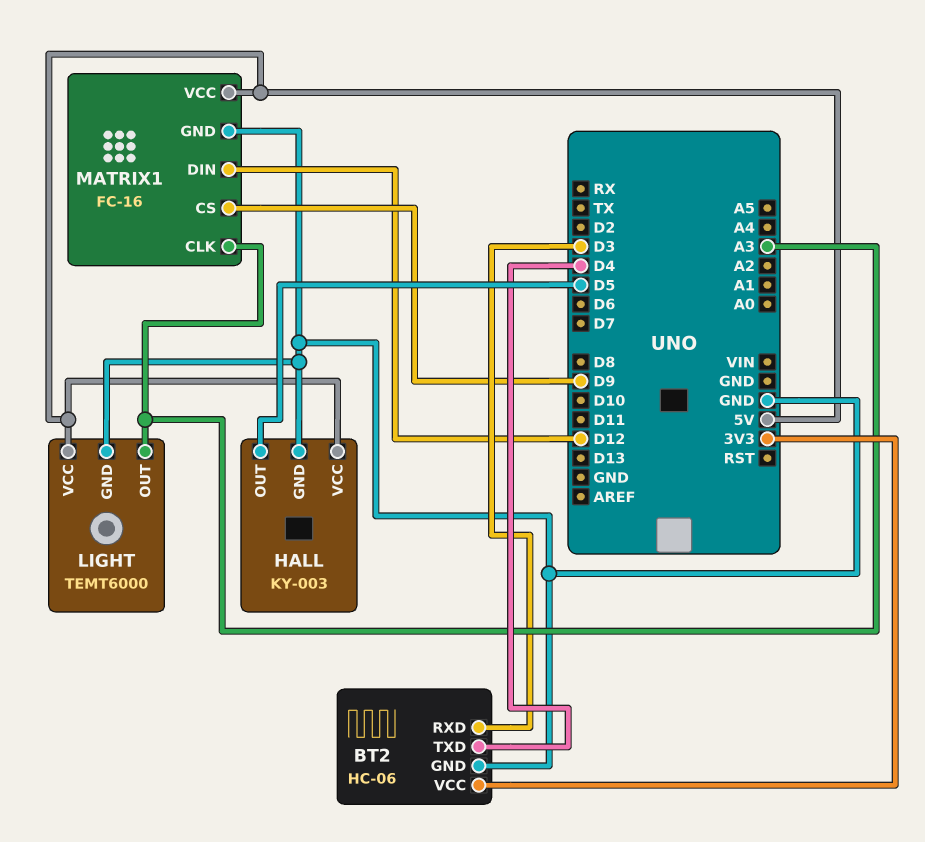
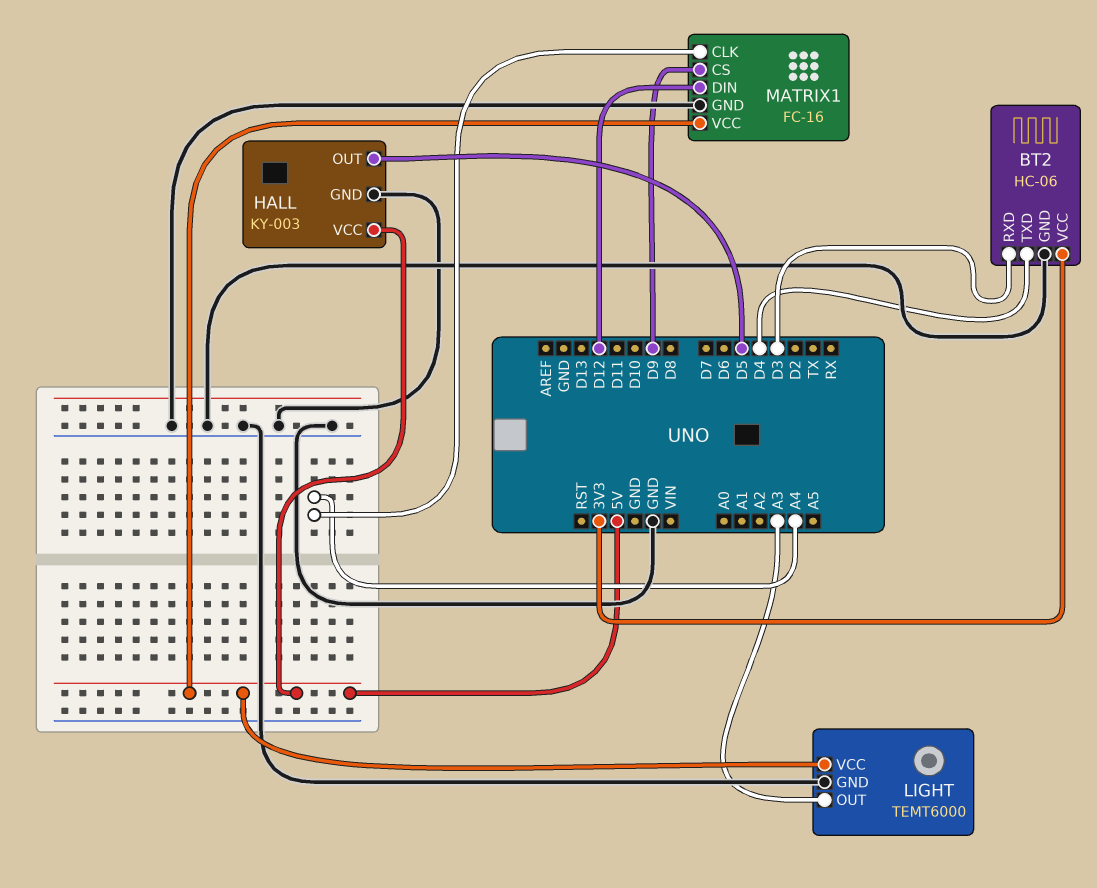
MATRIX1 pin CLK: A3 -> A4

